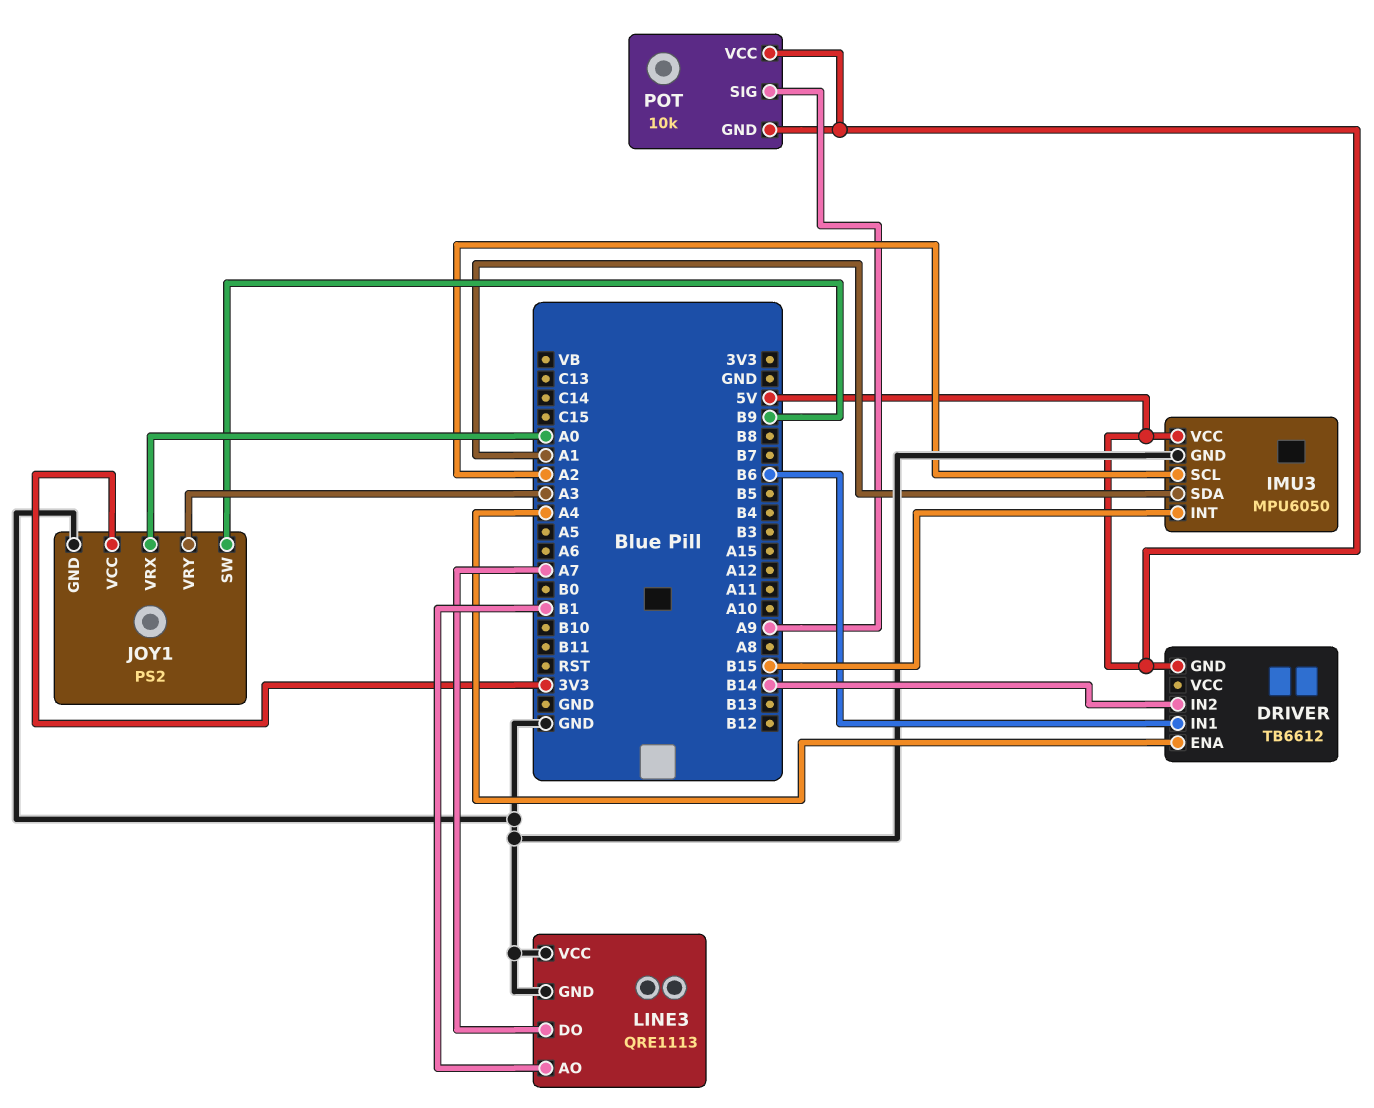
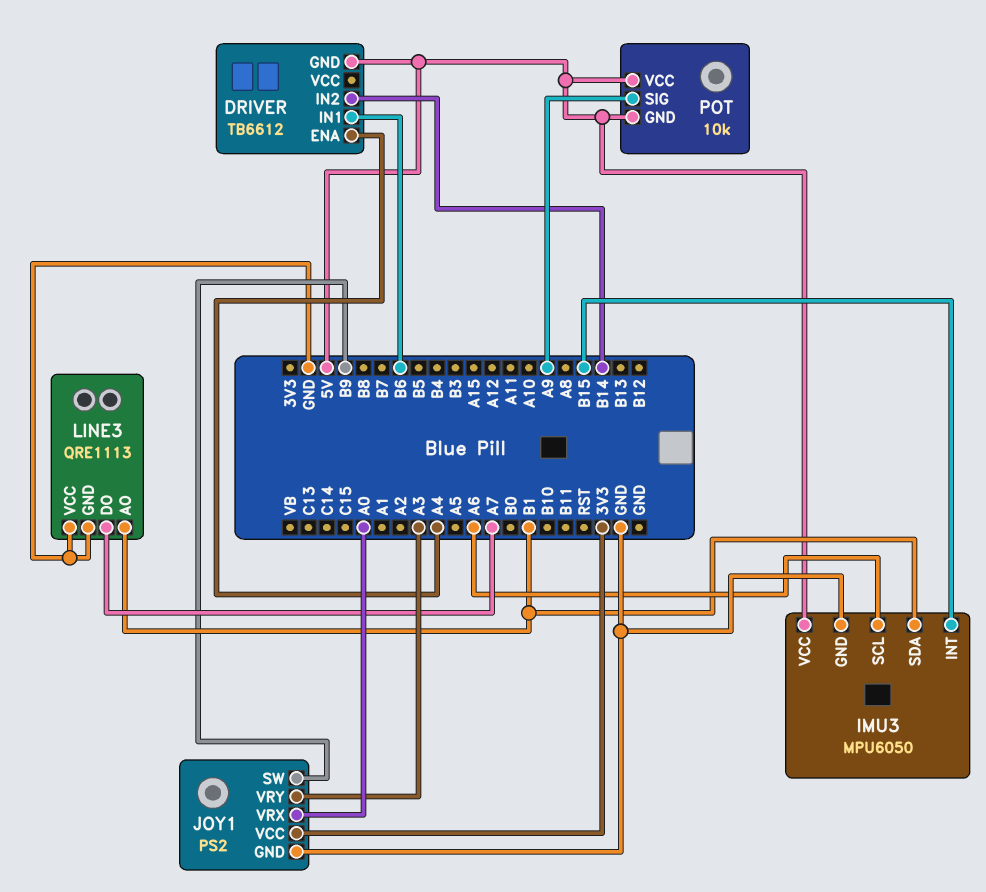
IMU3 pin SCL: A2 -> A6
IMU3 pin SDA: A1 -> B1

